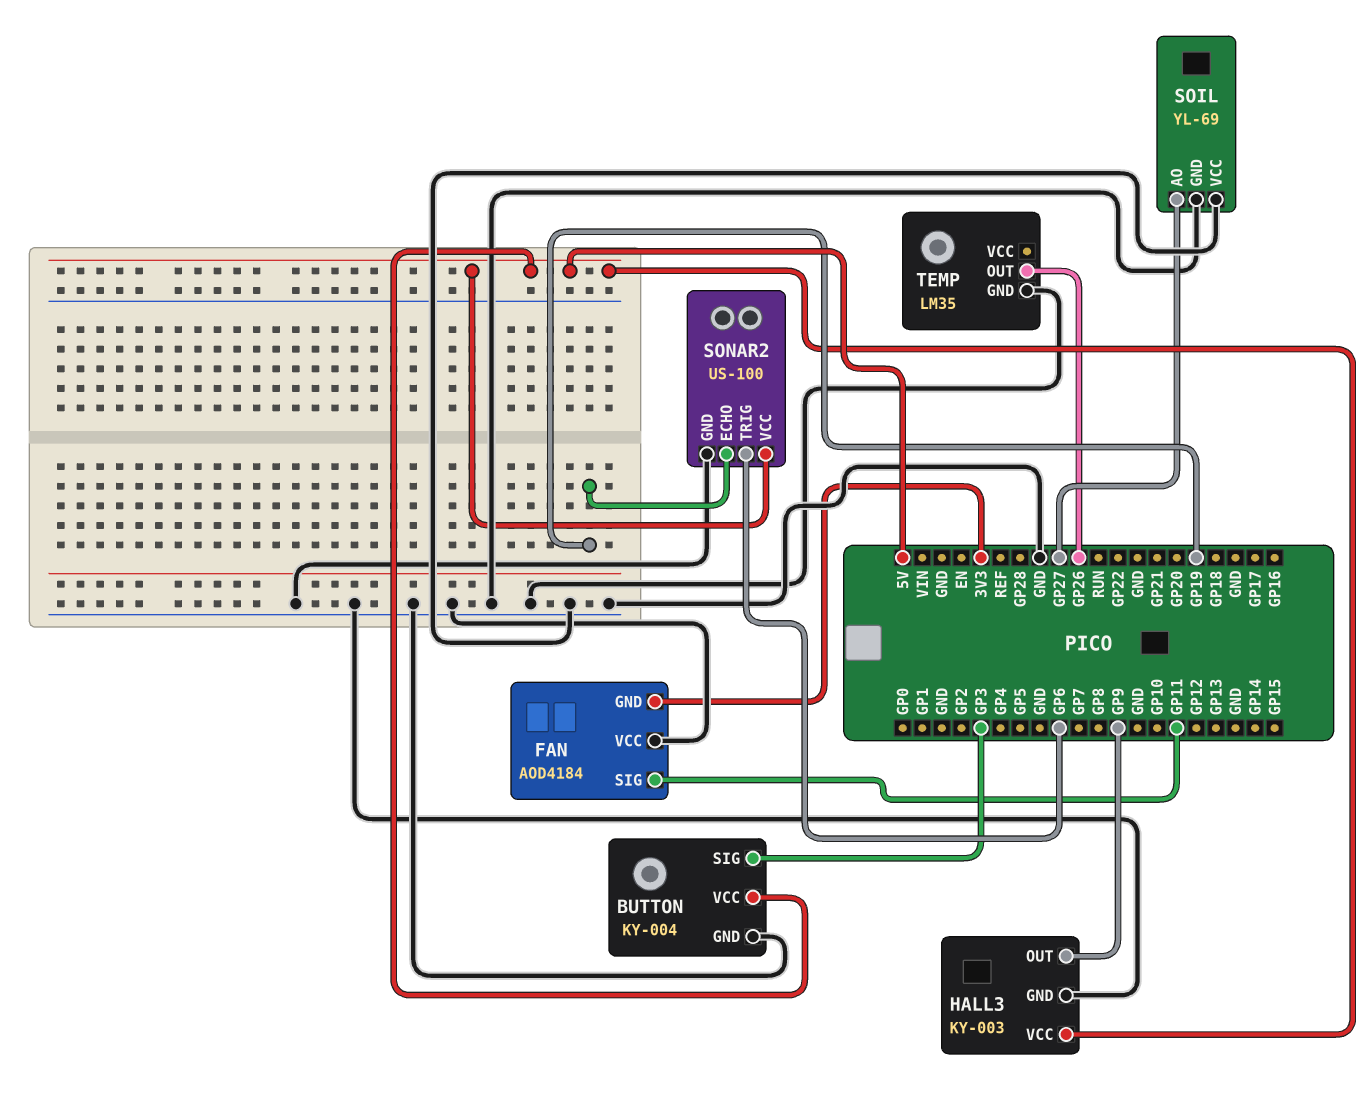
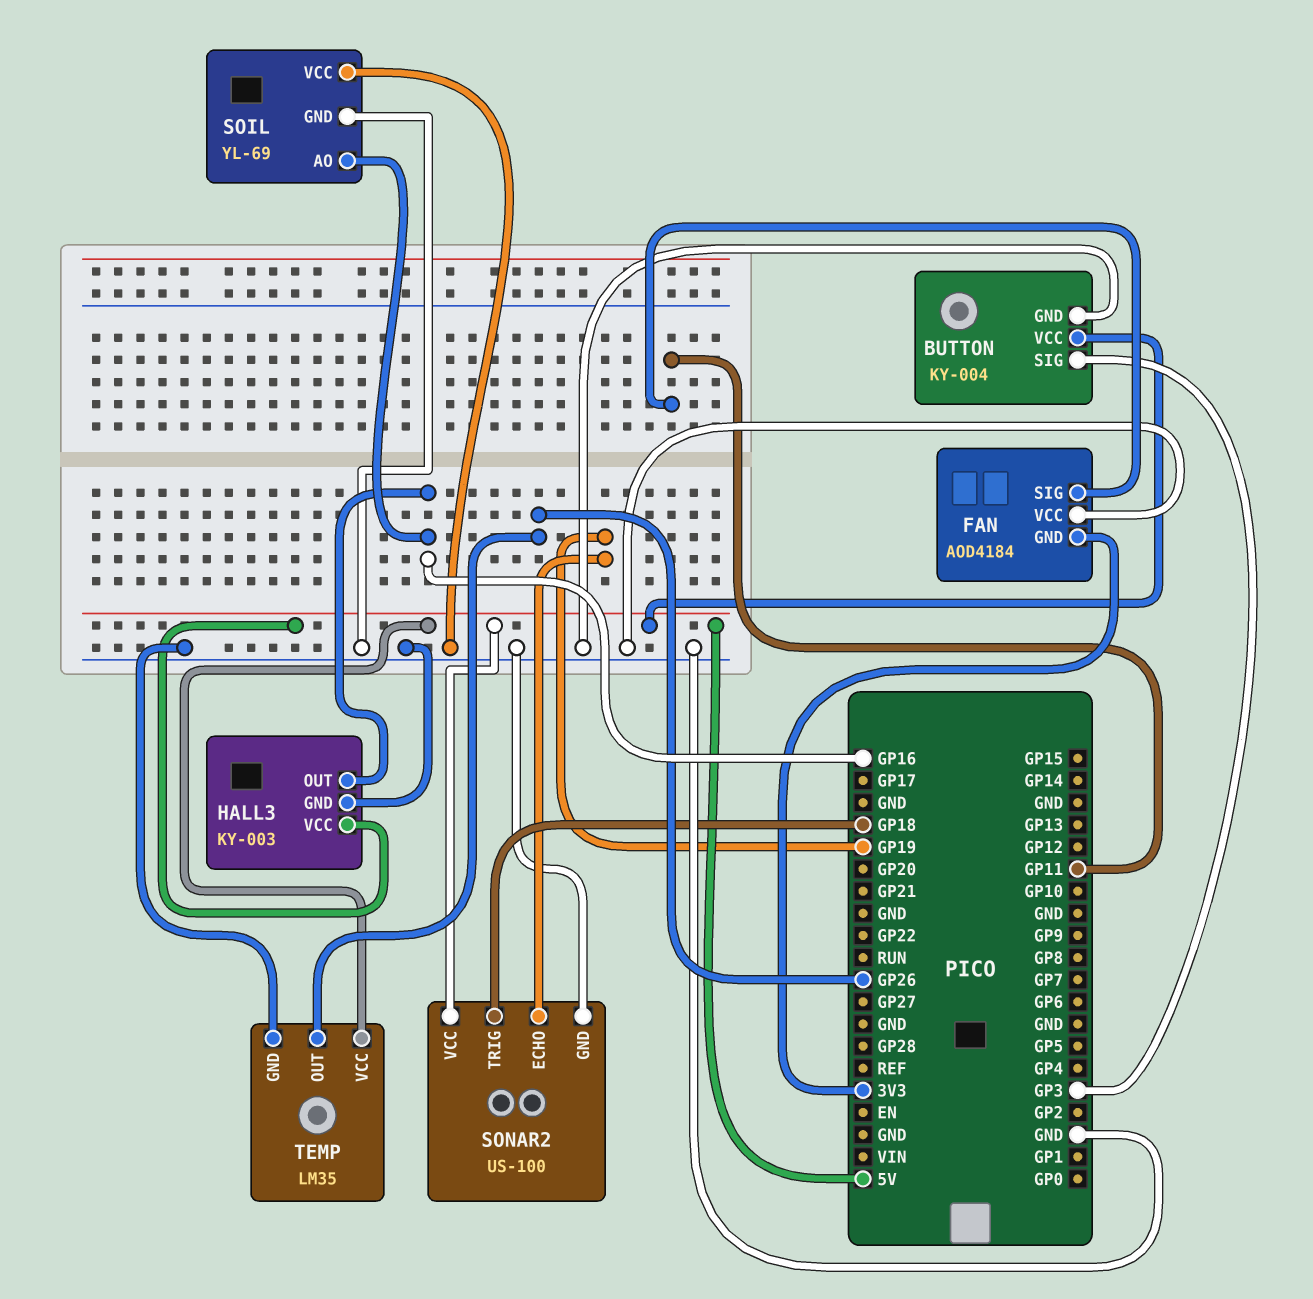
HALL3 pin OUT: GP9 -> GP16
SOIL pin AO: GP27 -> GP16
SONAR2 pin TRIG: GP6 -> GP18
TEMP pin VCC: none -> 5V

